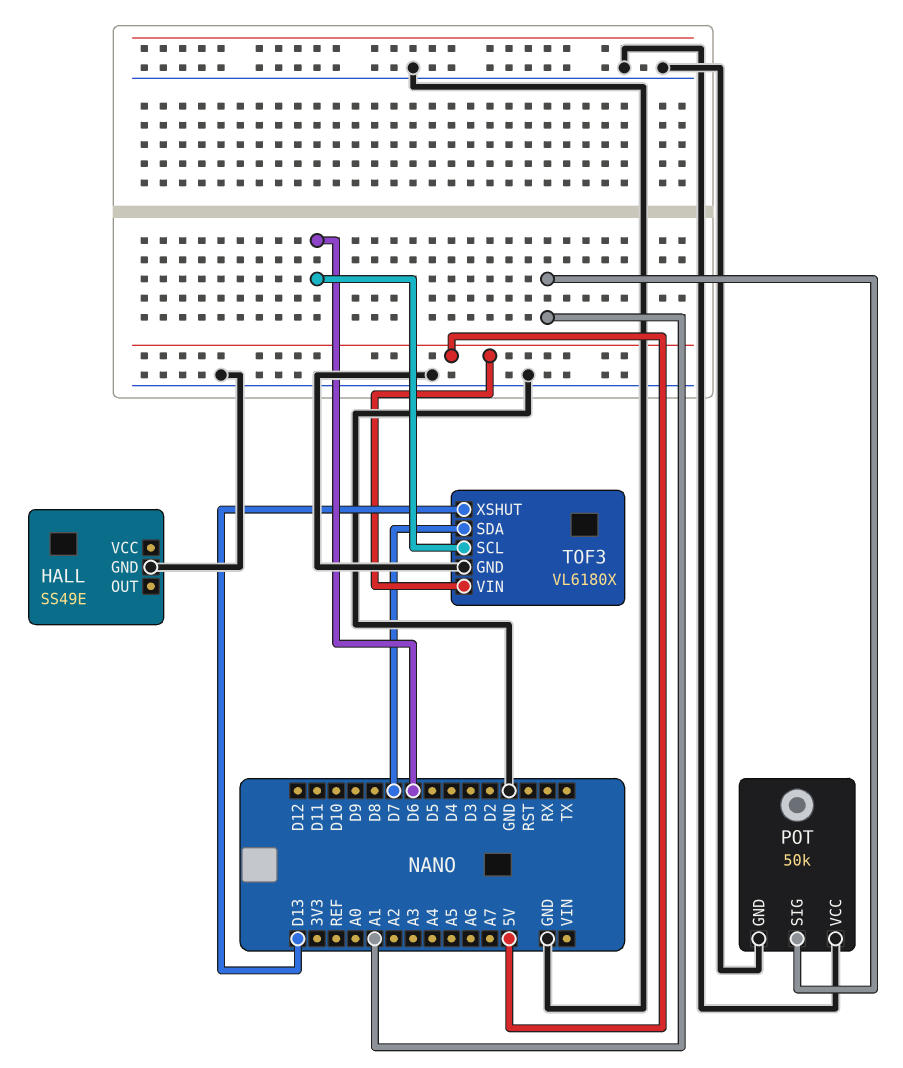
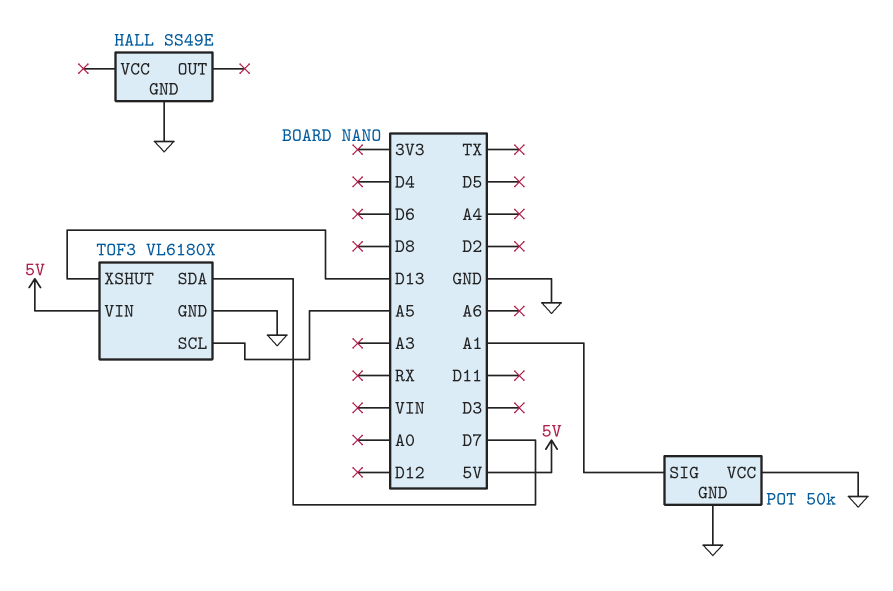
TOF3 pin SCL: D6 -> A5

